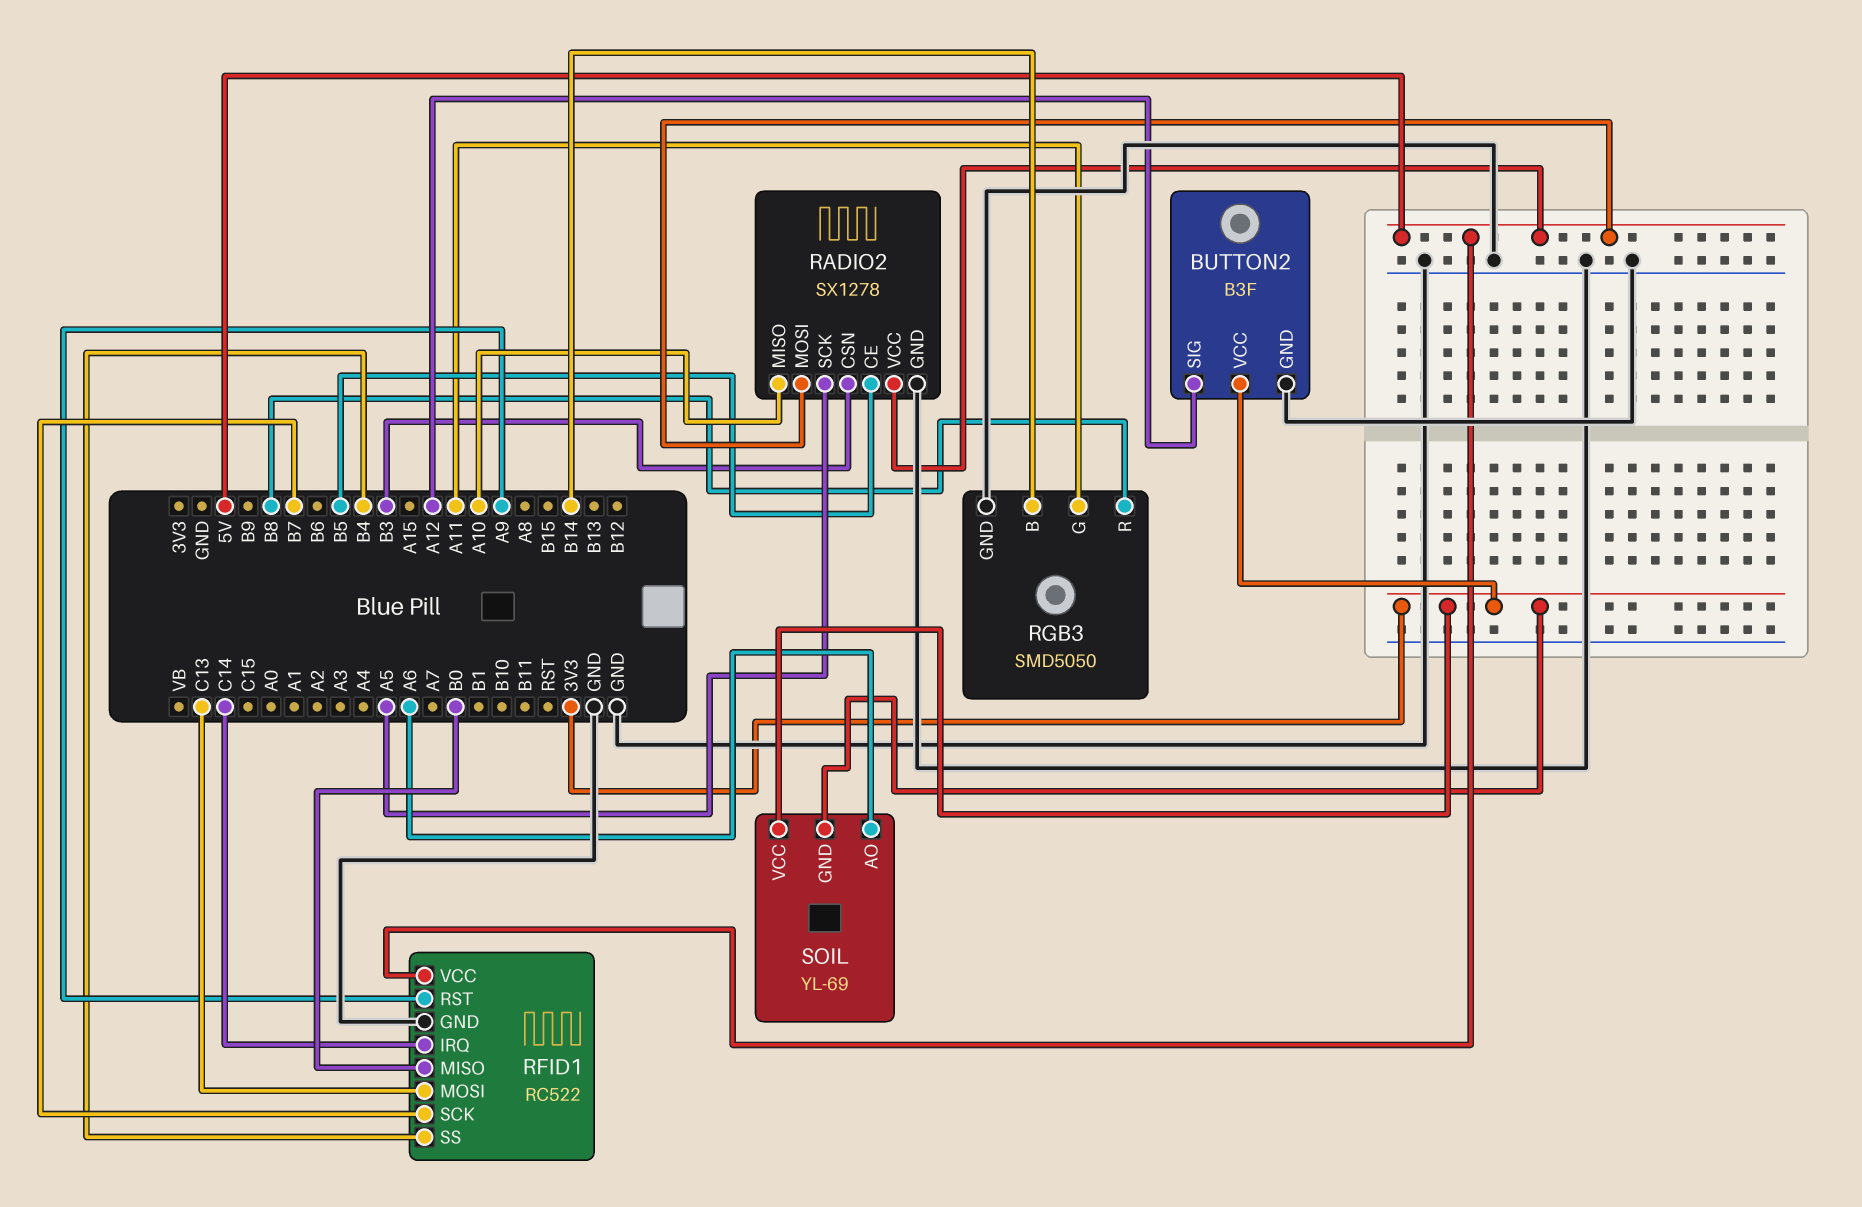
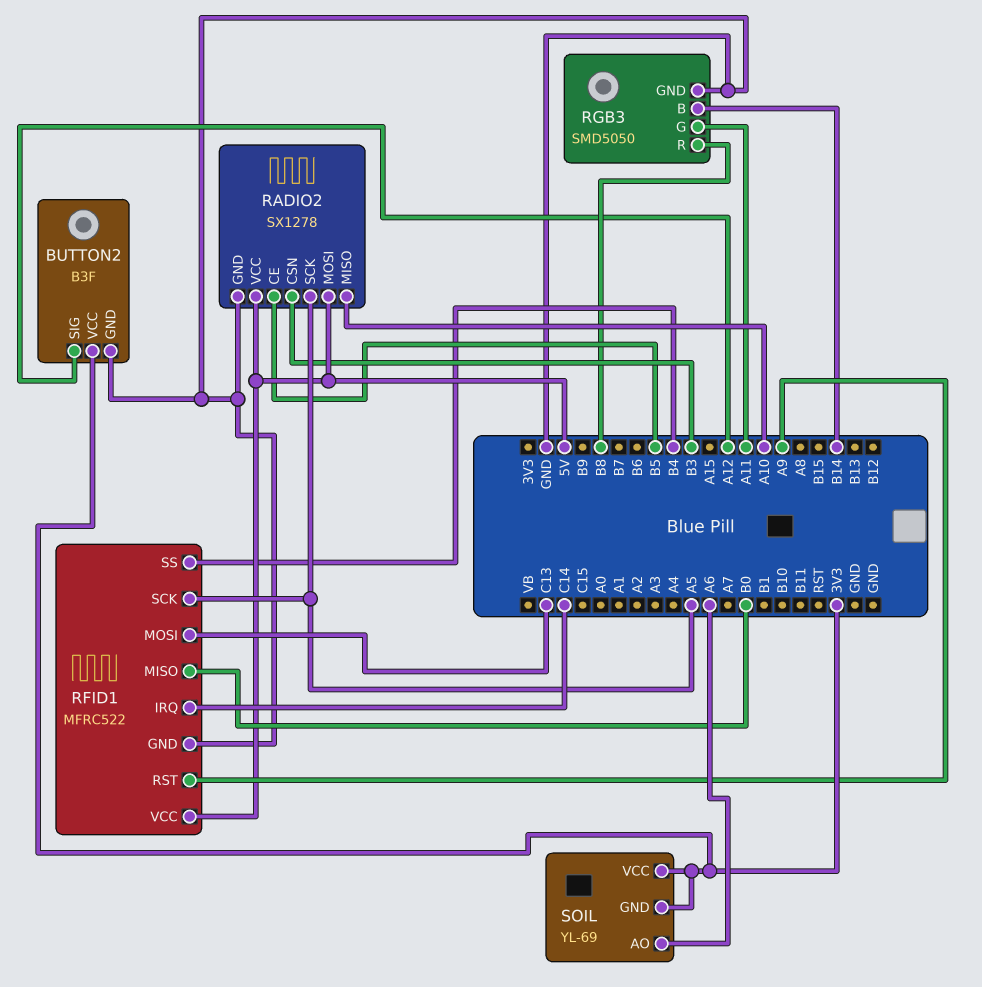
RFID1: RC522 -> MFRC522
RFID1 pin SCK: B7 -> A5

